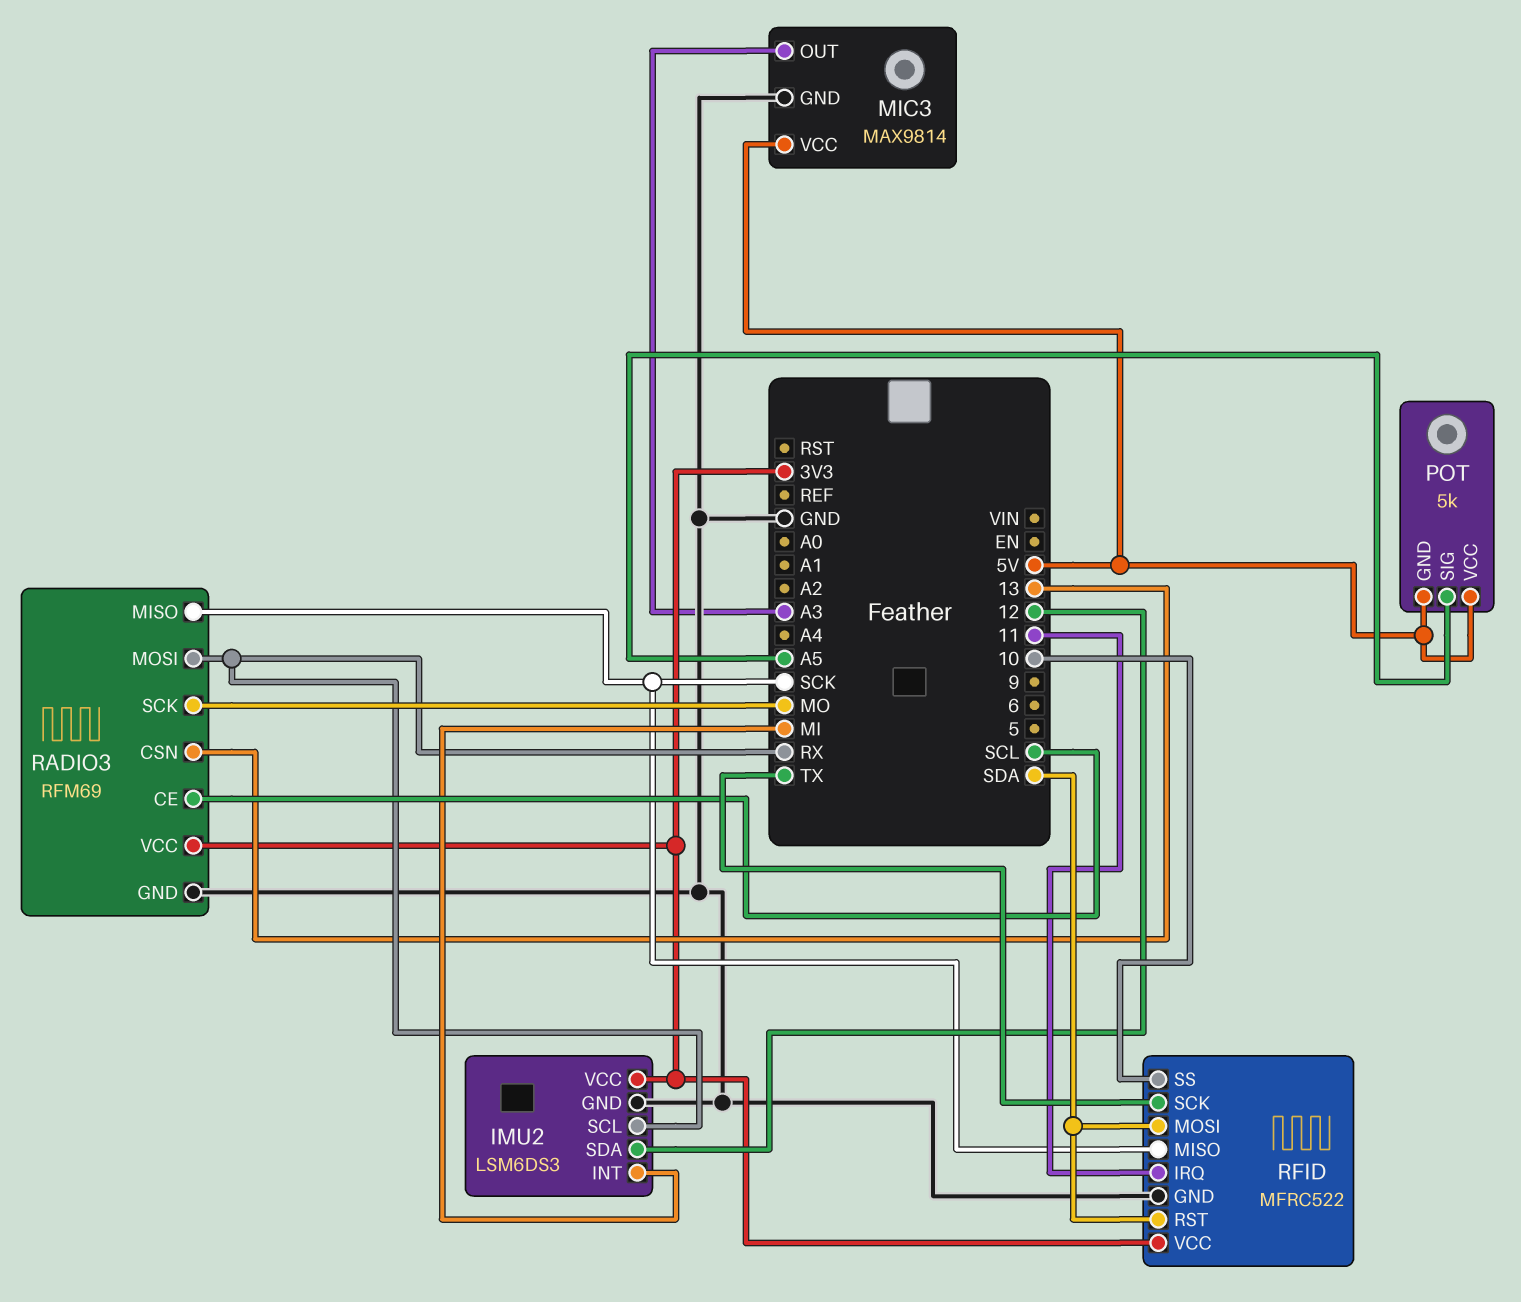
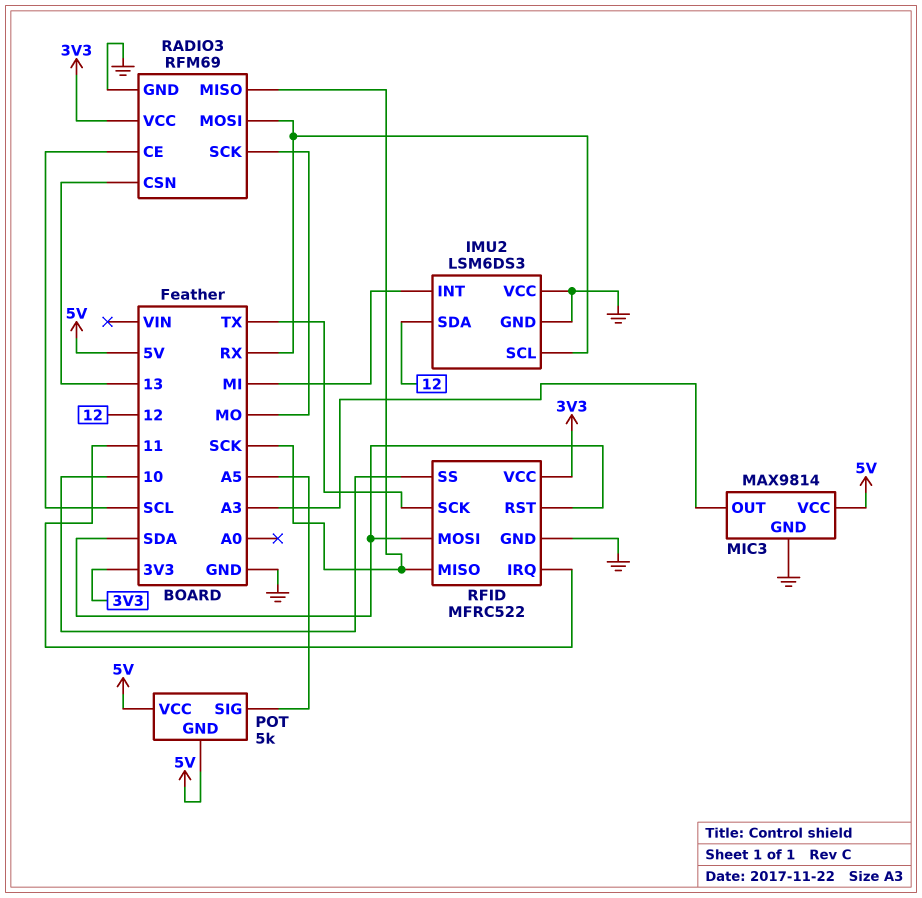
IMU2 pin VCC: 3V3 -> GND

